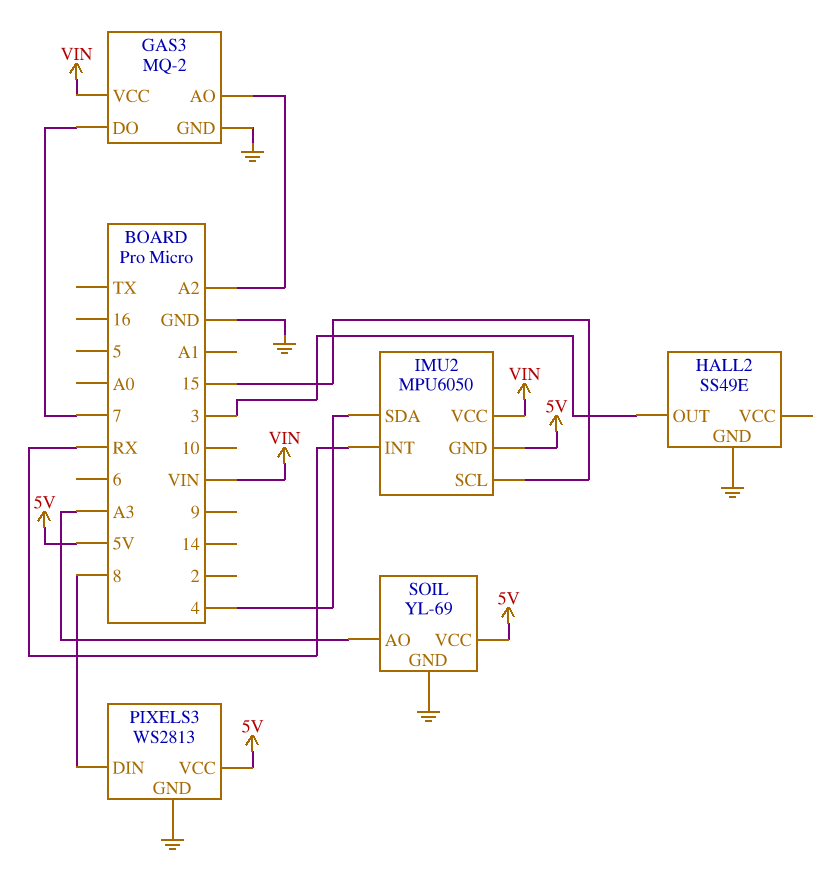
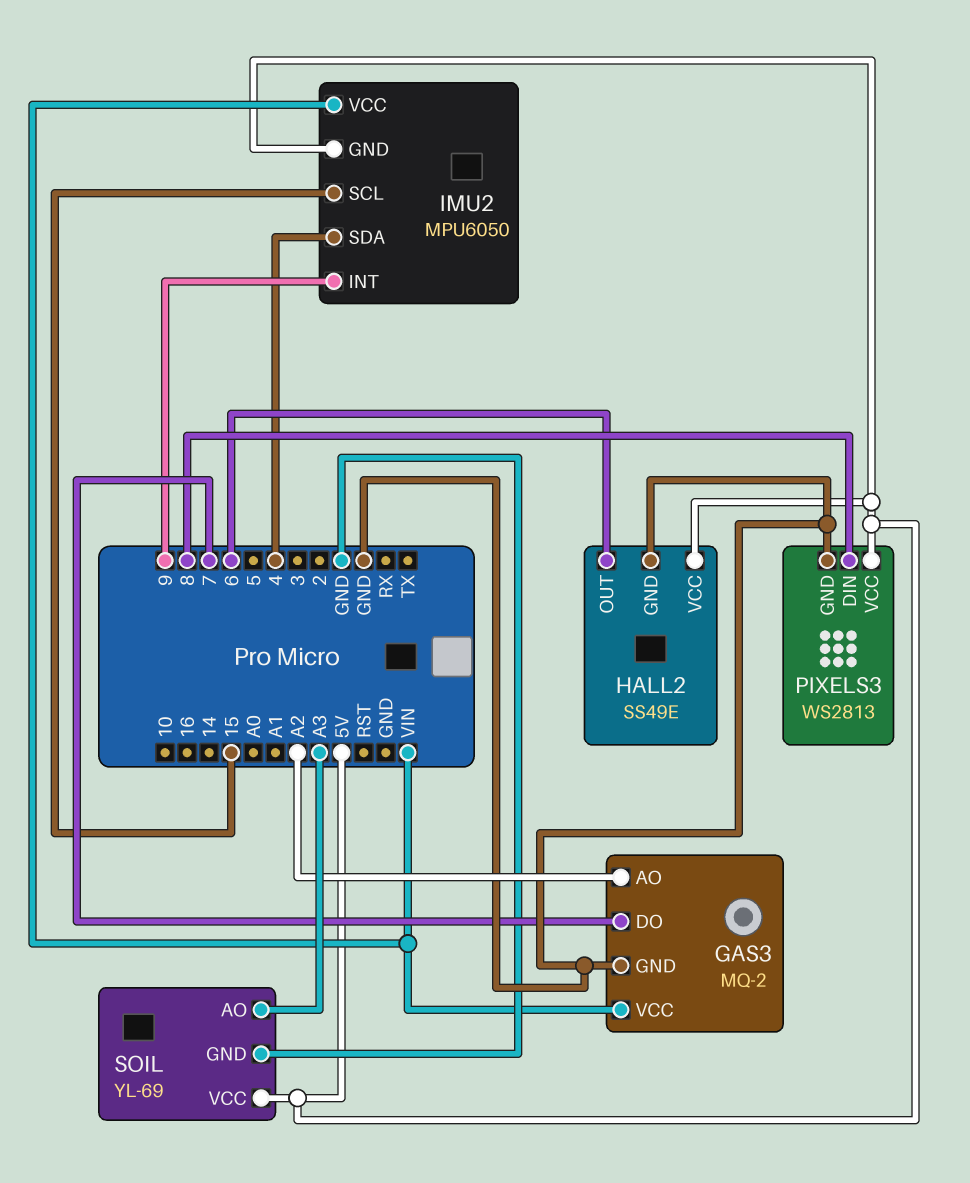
HALL2 pin OUT: 3 -> 6
HALL2 pin VCC: none -> 5V
IMU2 pin INT: RX -> 9

